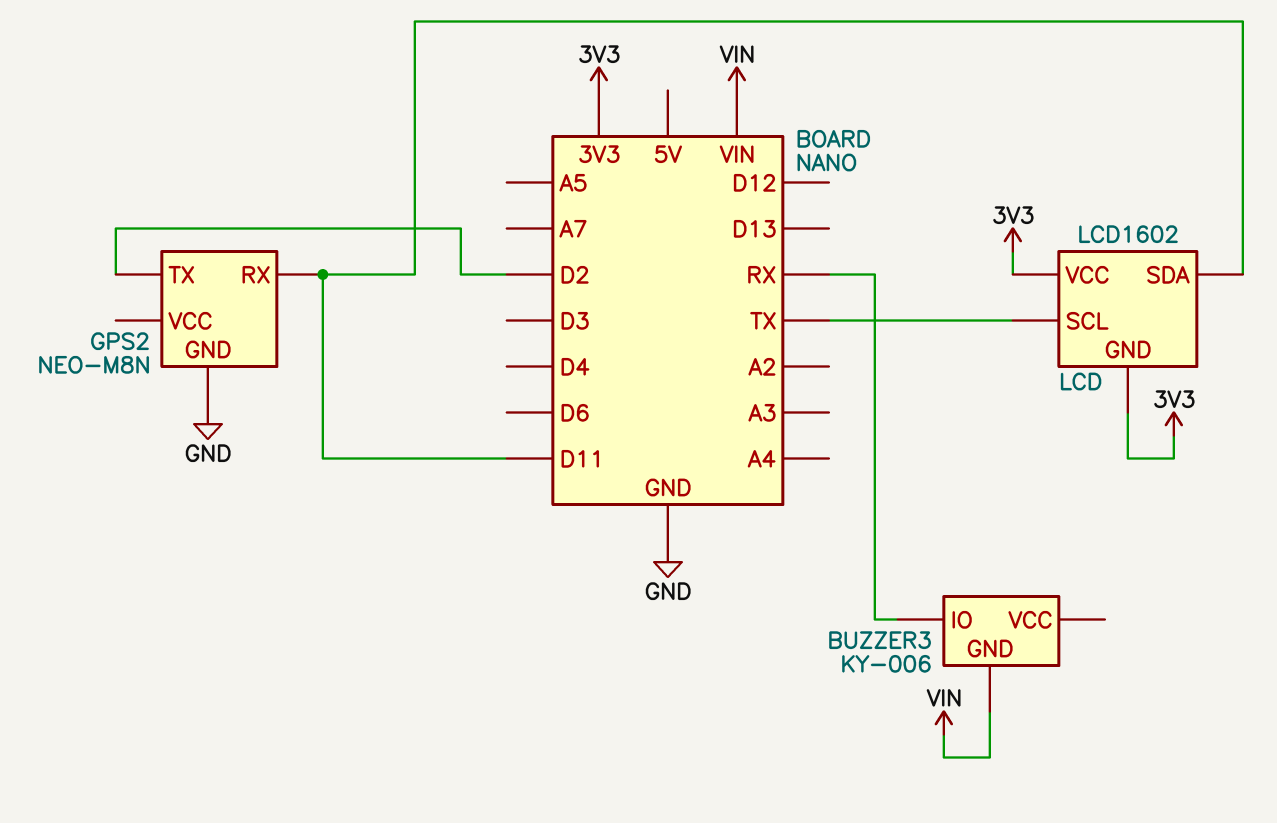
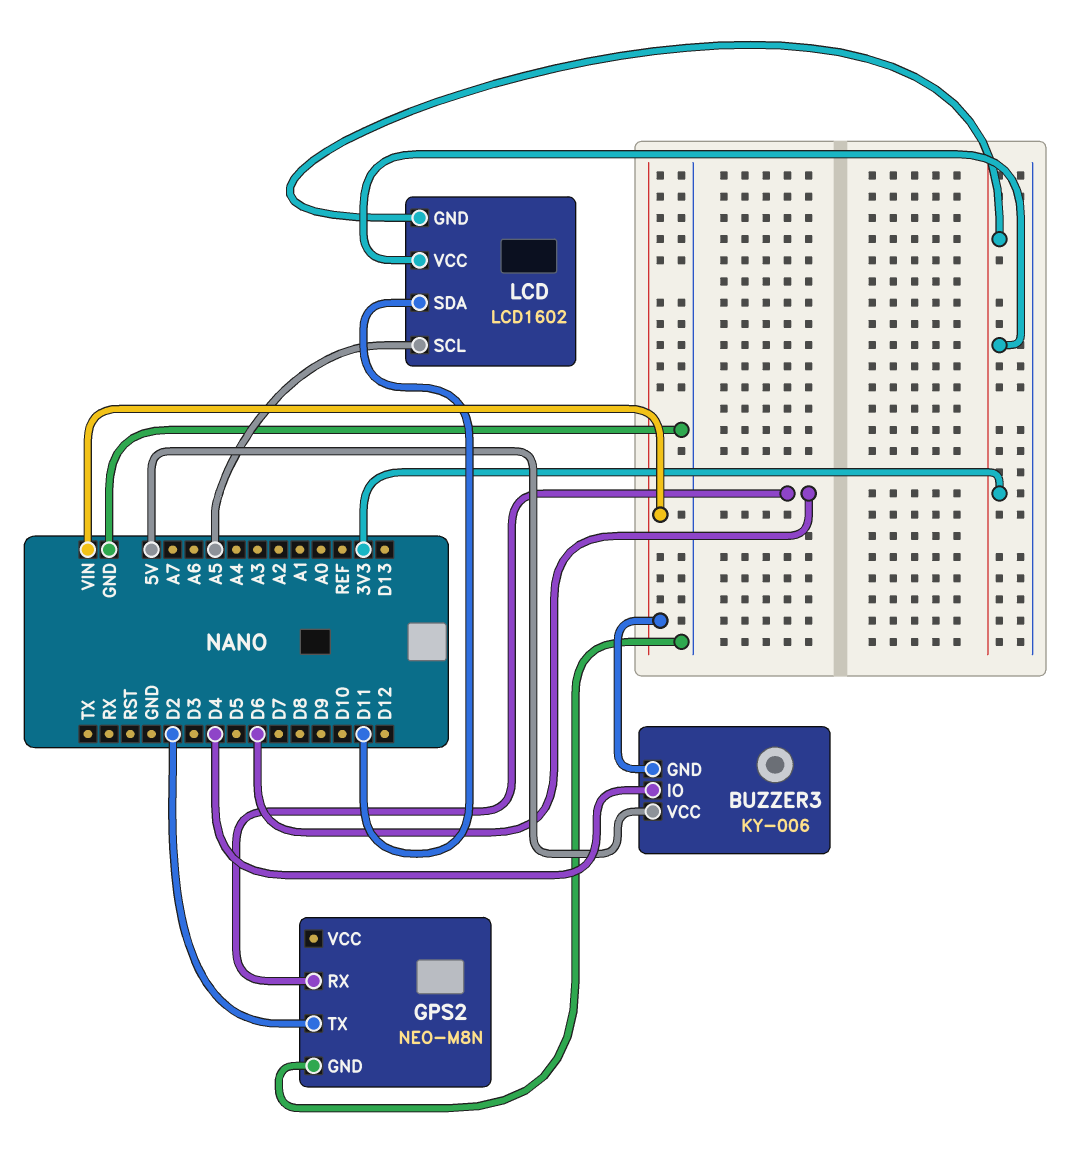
BUZZER3 pin IO: RX -> D4
BUZZER3 pin VCC: none -> 5V
GPS2 pin RX: D11 -> D6
LCD pin SCL: TX -> A5

